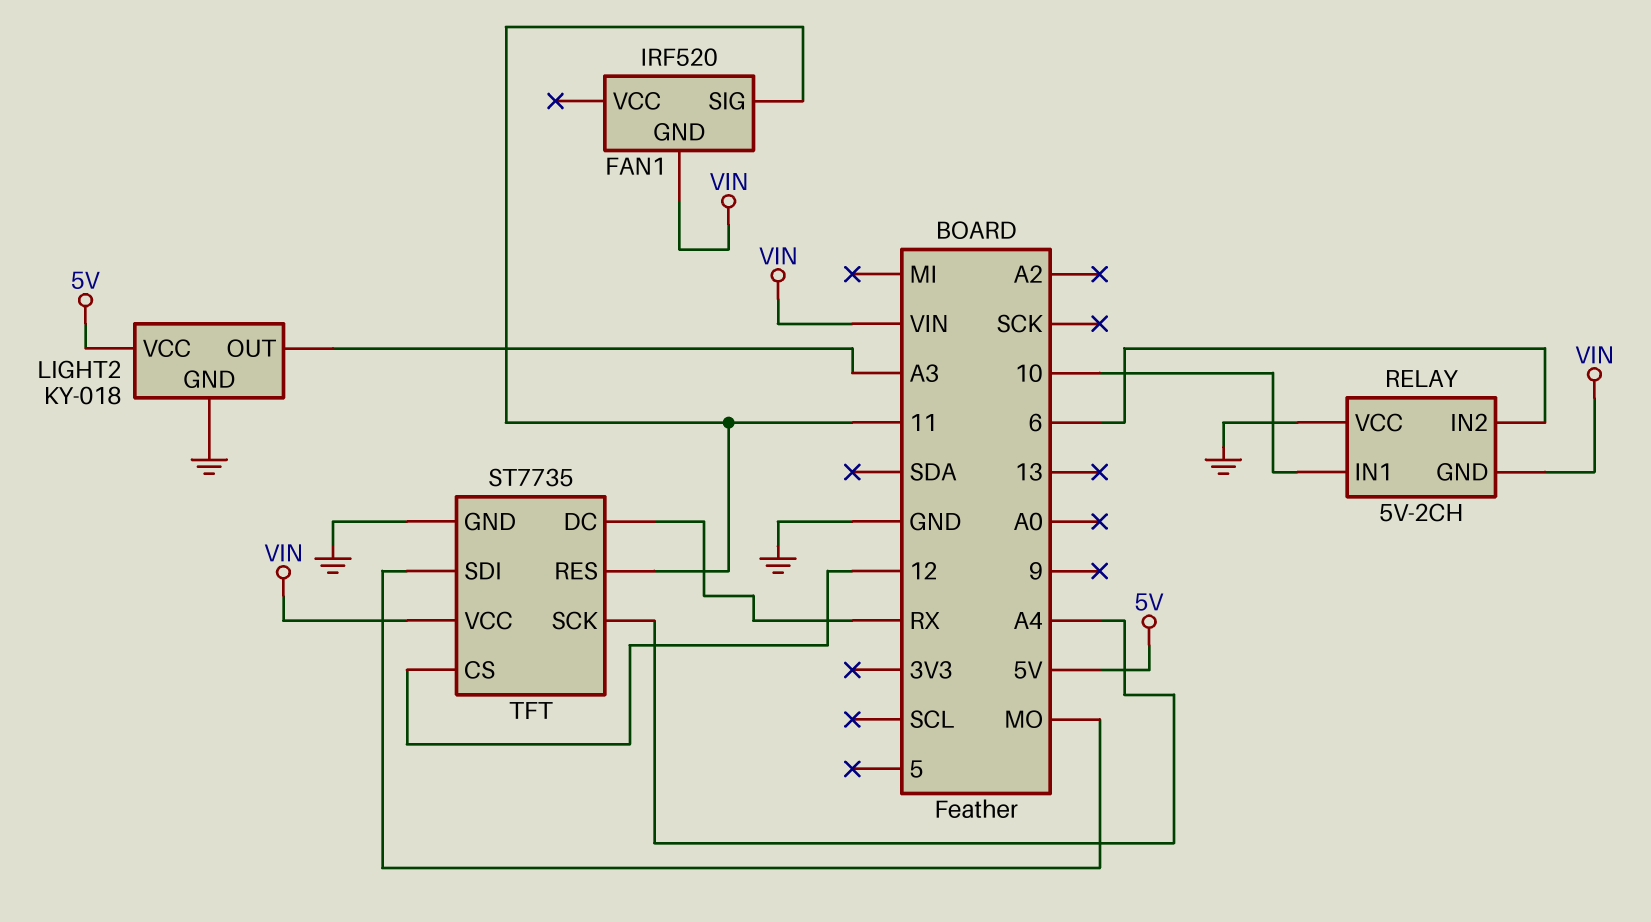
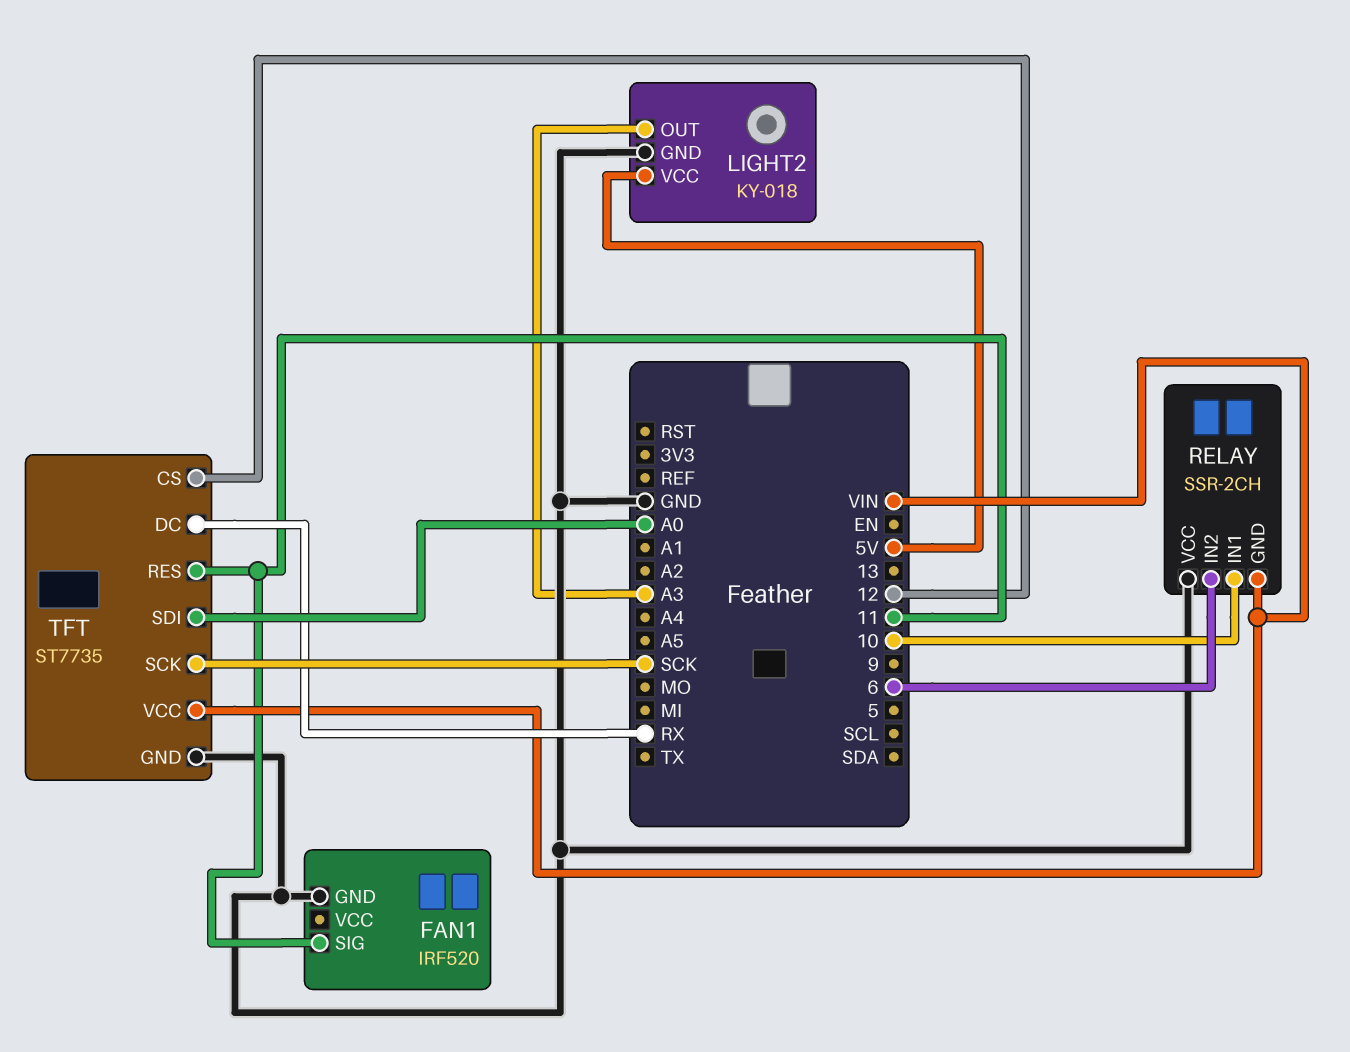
FAN1 pin GND: VIN -> GND
RELAY: 5V-2CH -> SSR-2CH
TFT pin SCK: A4 -> SCK
TFT pin SDI: MO -> A0

